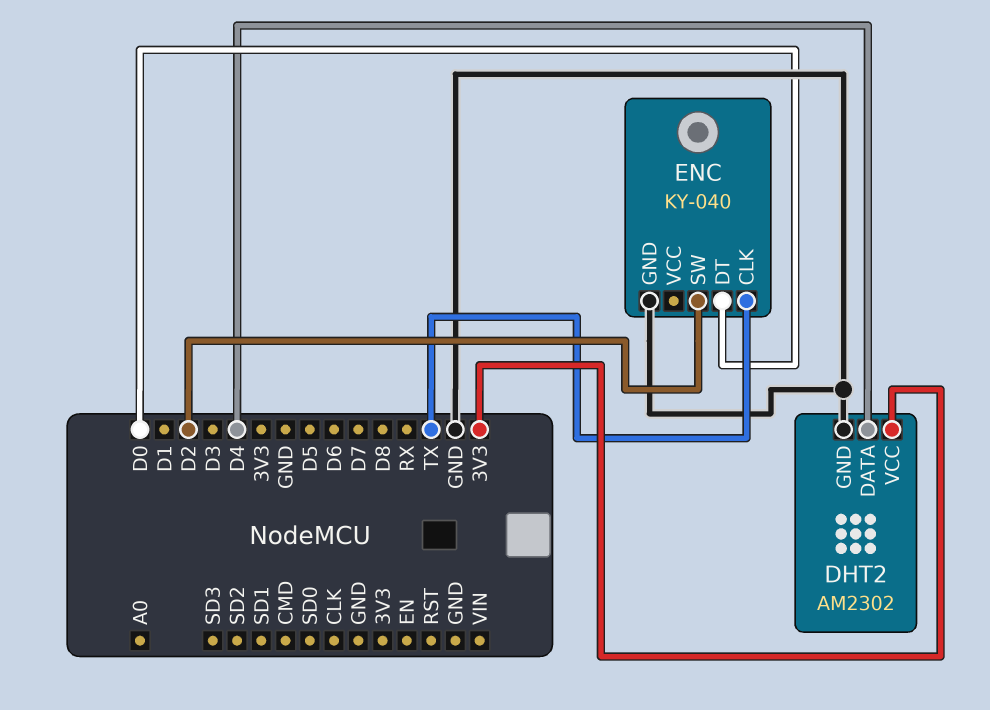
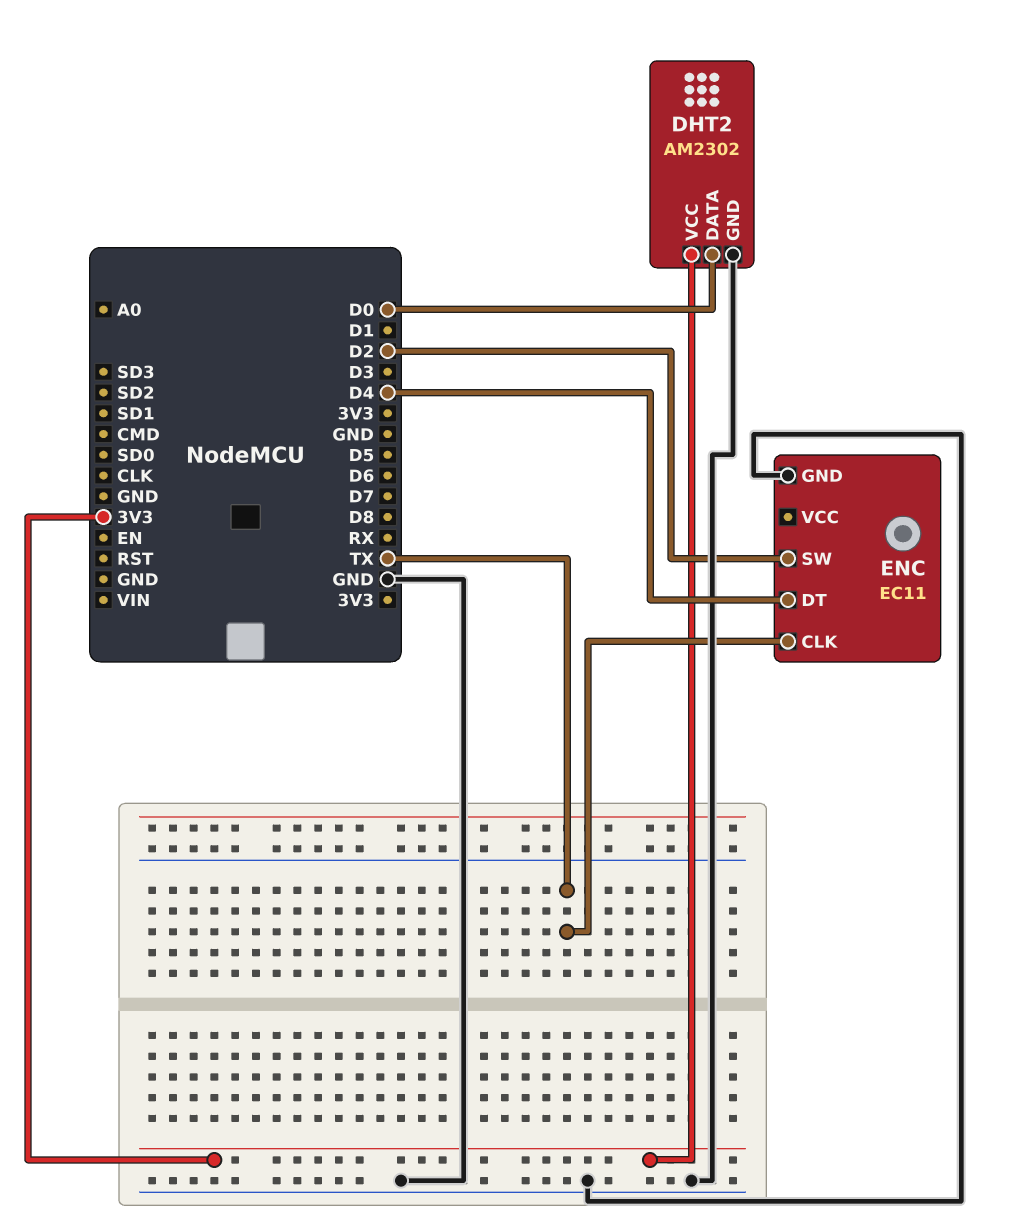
DHT2 pin DATA: D4 -> D0
ENC: KY-040 -> EC11
ENC pin DT: D0 -> D4

